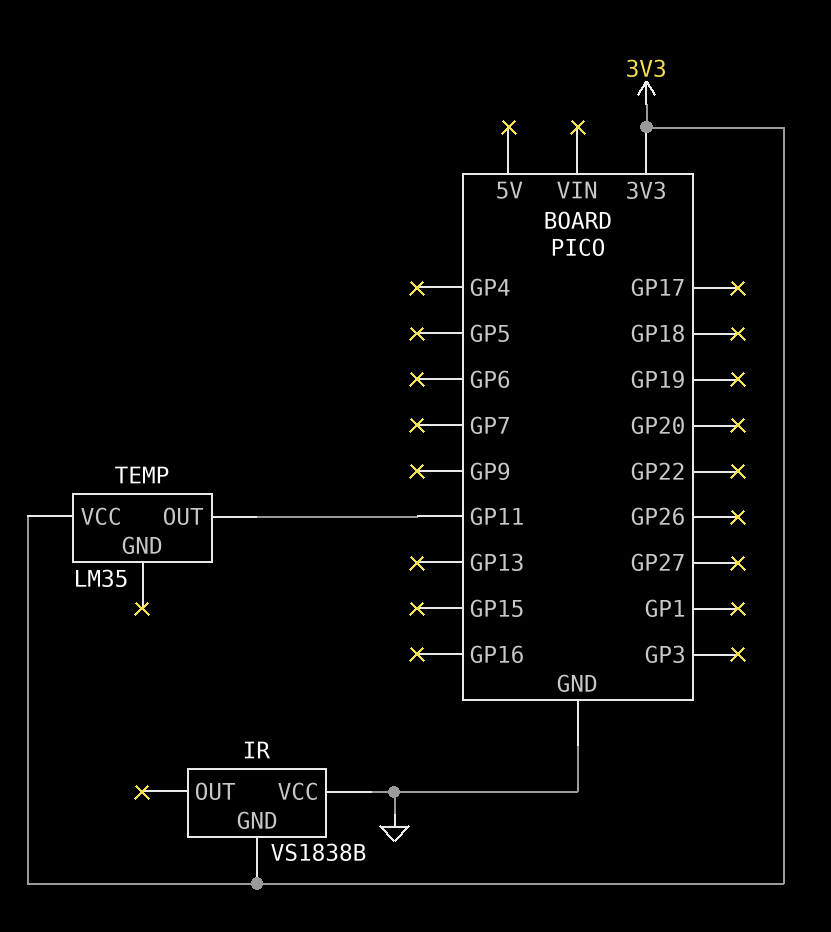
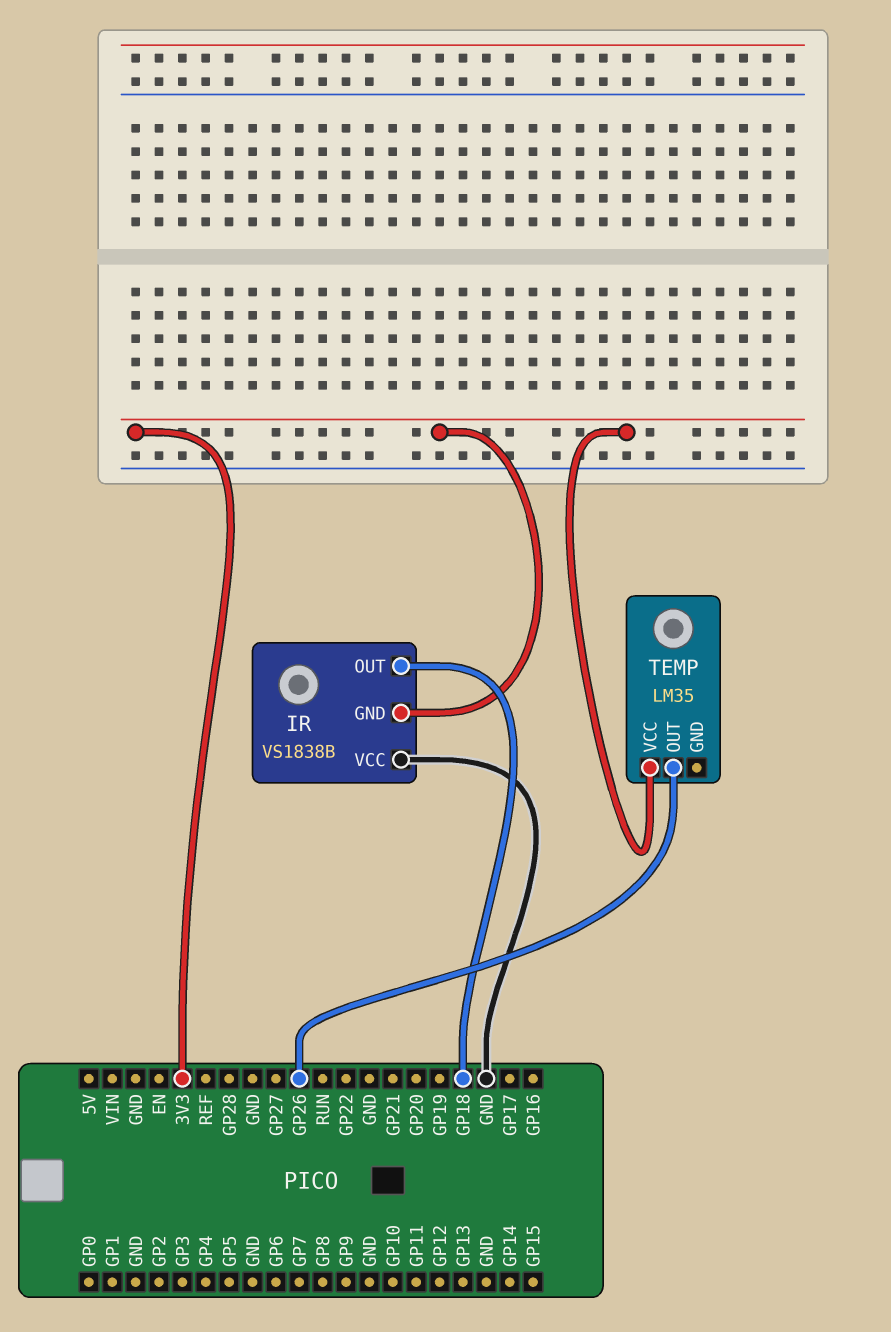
IR pin OUT: none -> GP18
TEMP pin OUT: GP11 -> GP26

